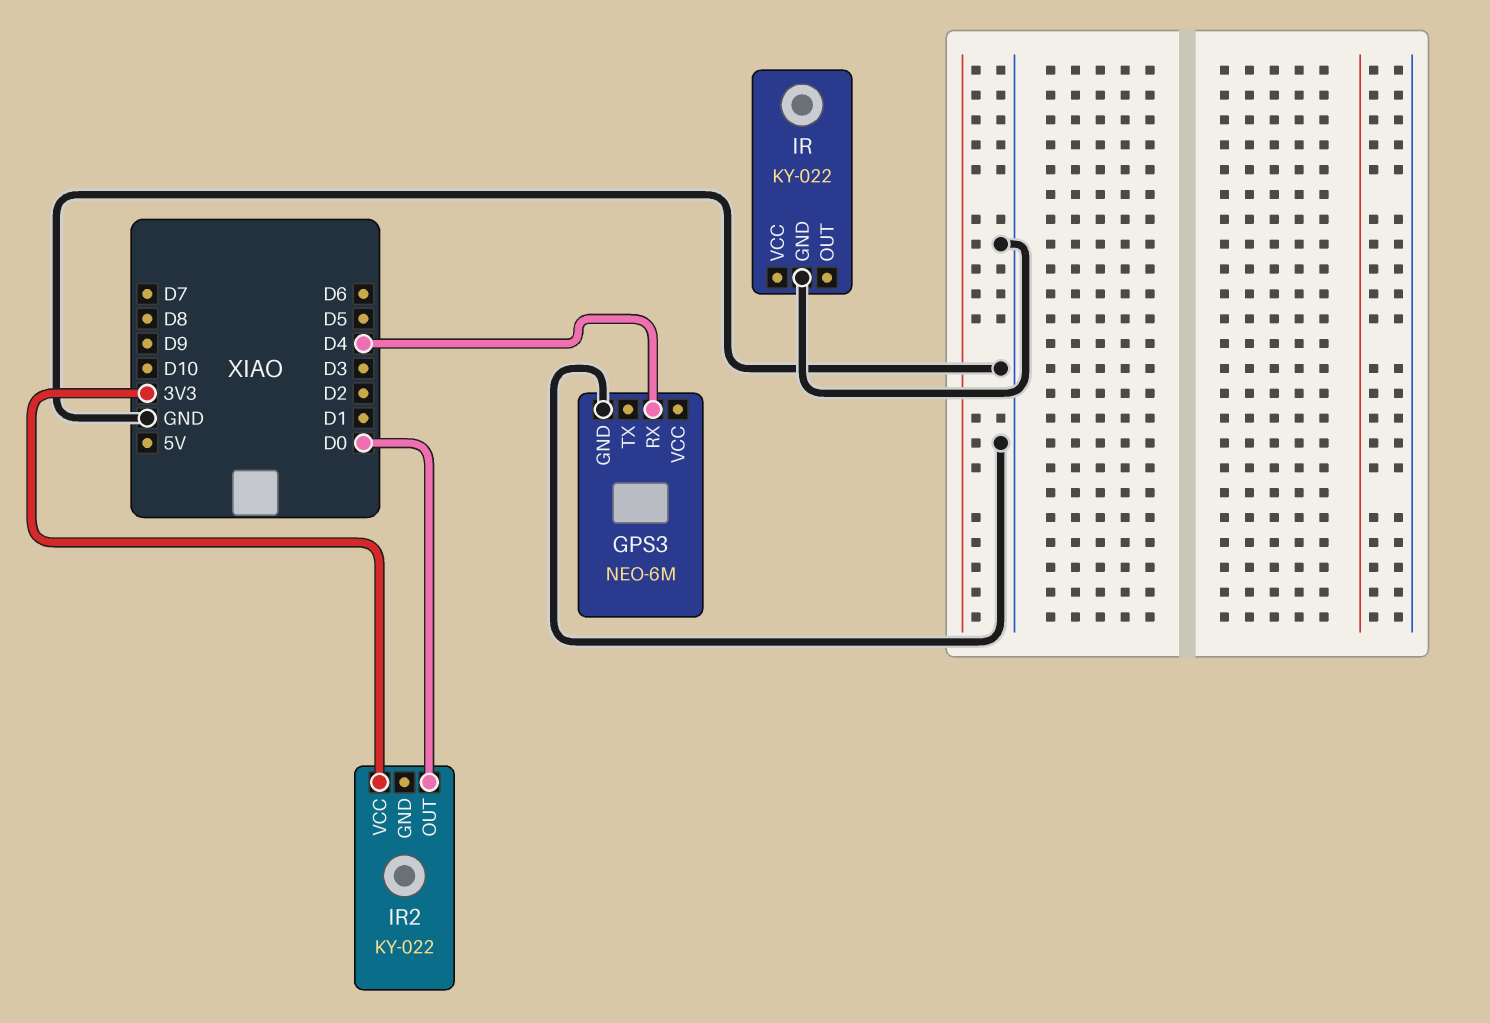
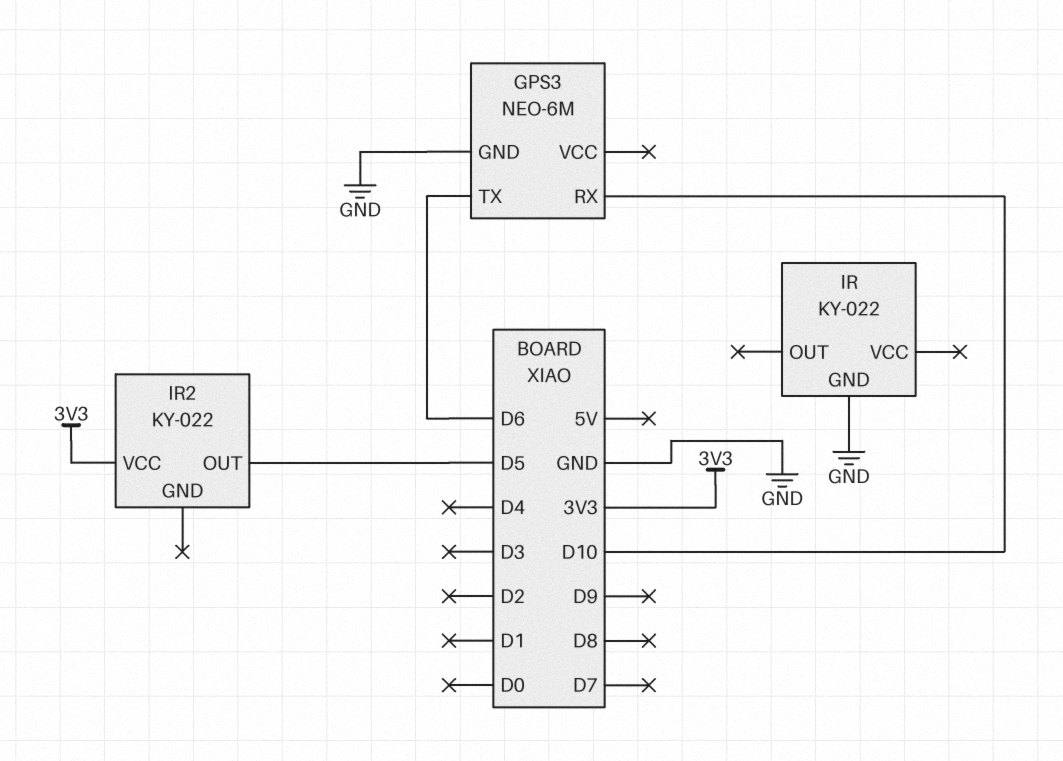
GPS3 pin RX: D4 -> D10
GPS3 pin TX: none -> D6
IR2 pin OUT: D0 -> D5

